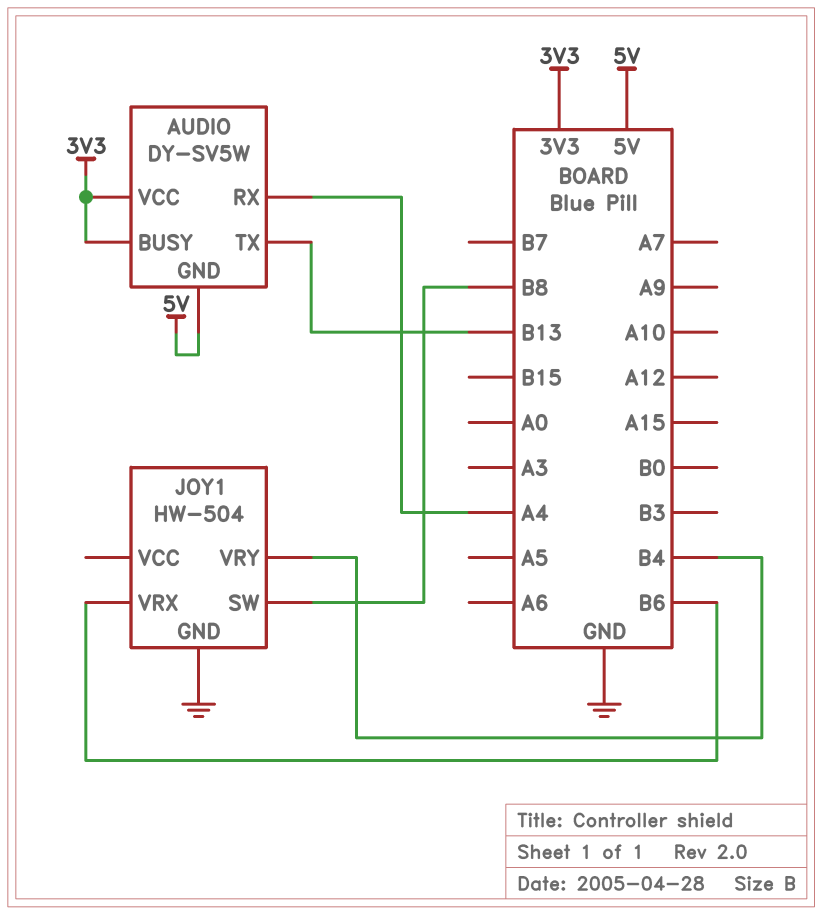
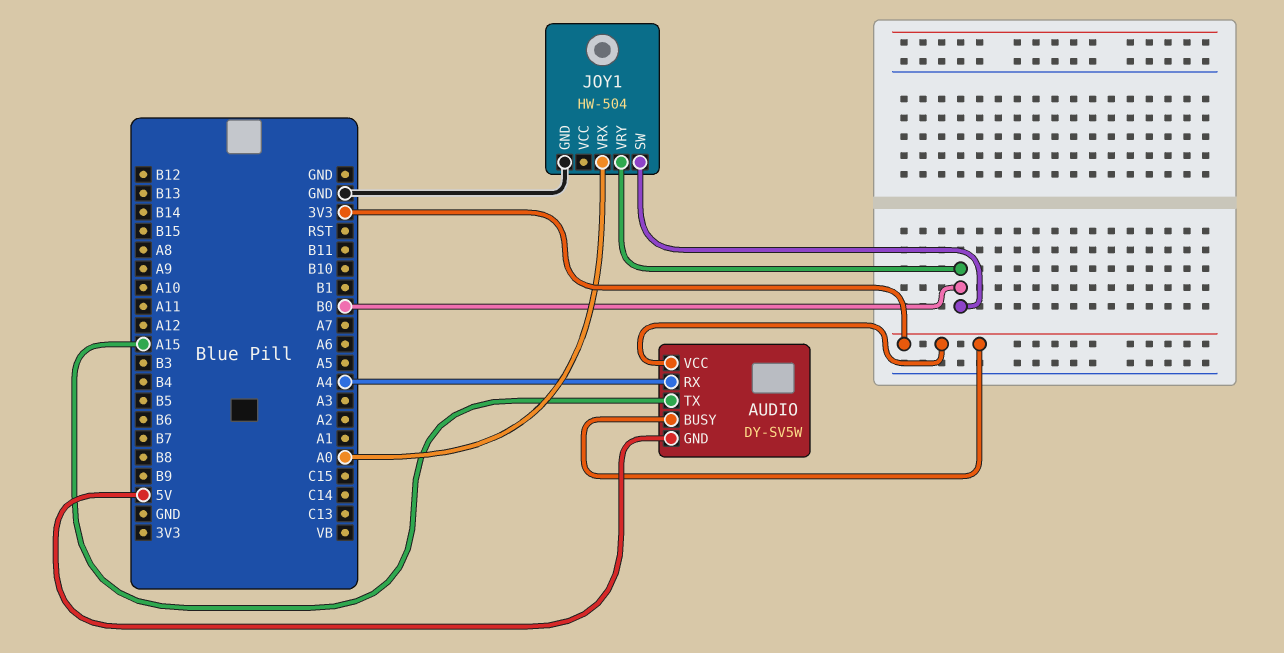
AUDIO pin TX: B13 -> A15
JOY1 pin SW: B8 -> B0
JOY1 pin VRX: B6 -> A0
JOY1 pin VRY: B4 -> B0

